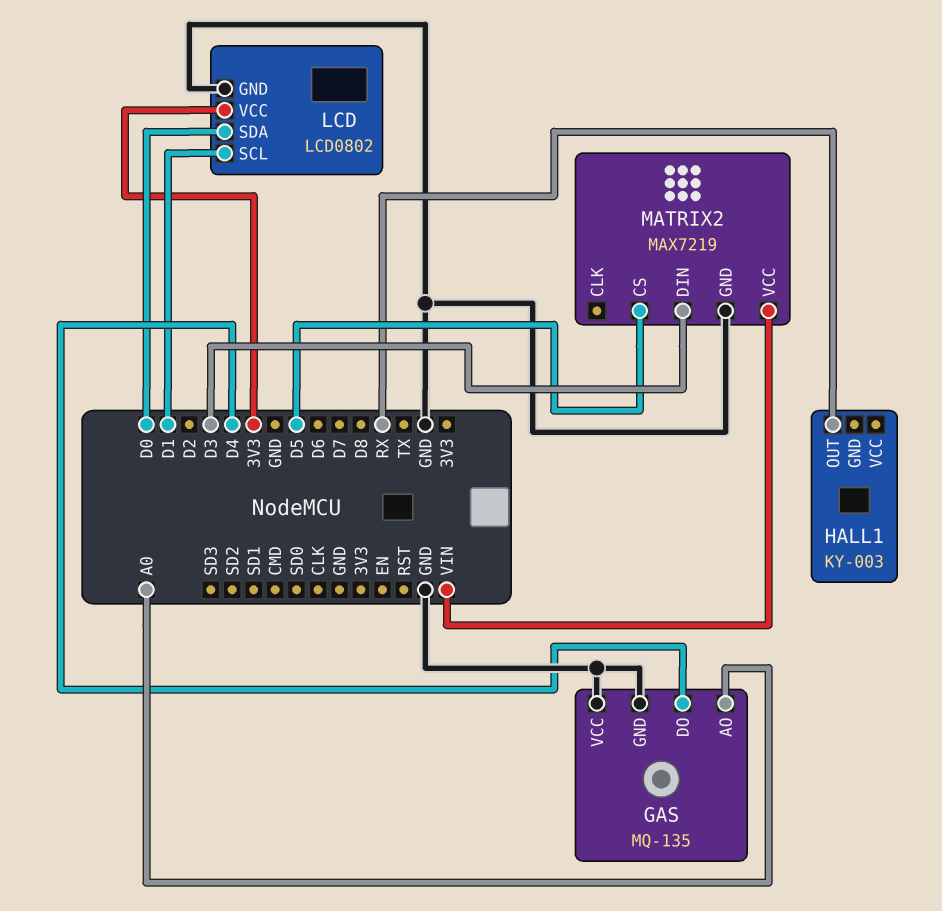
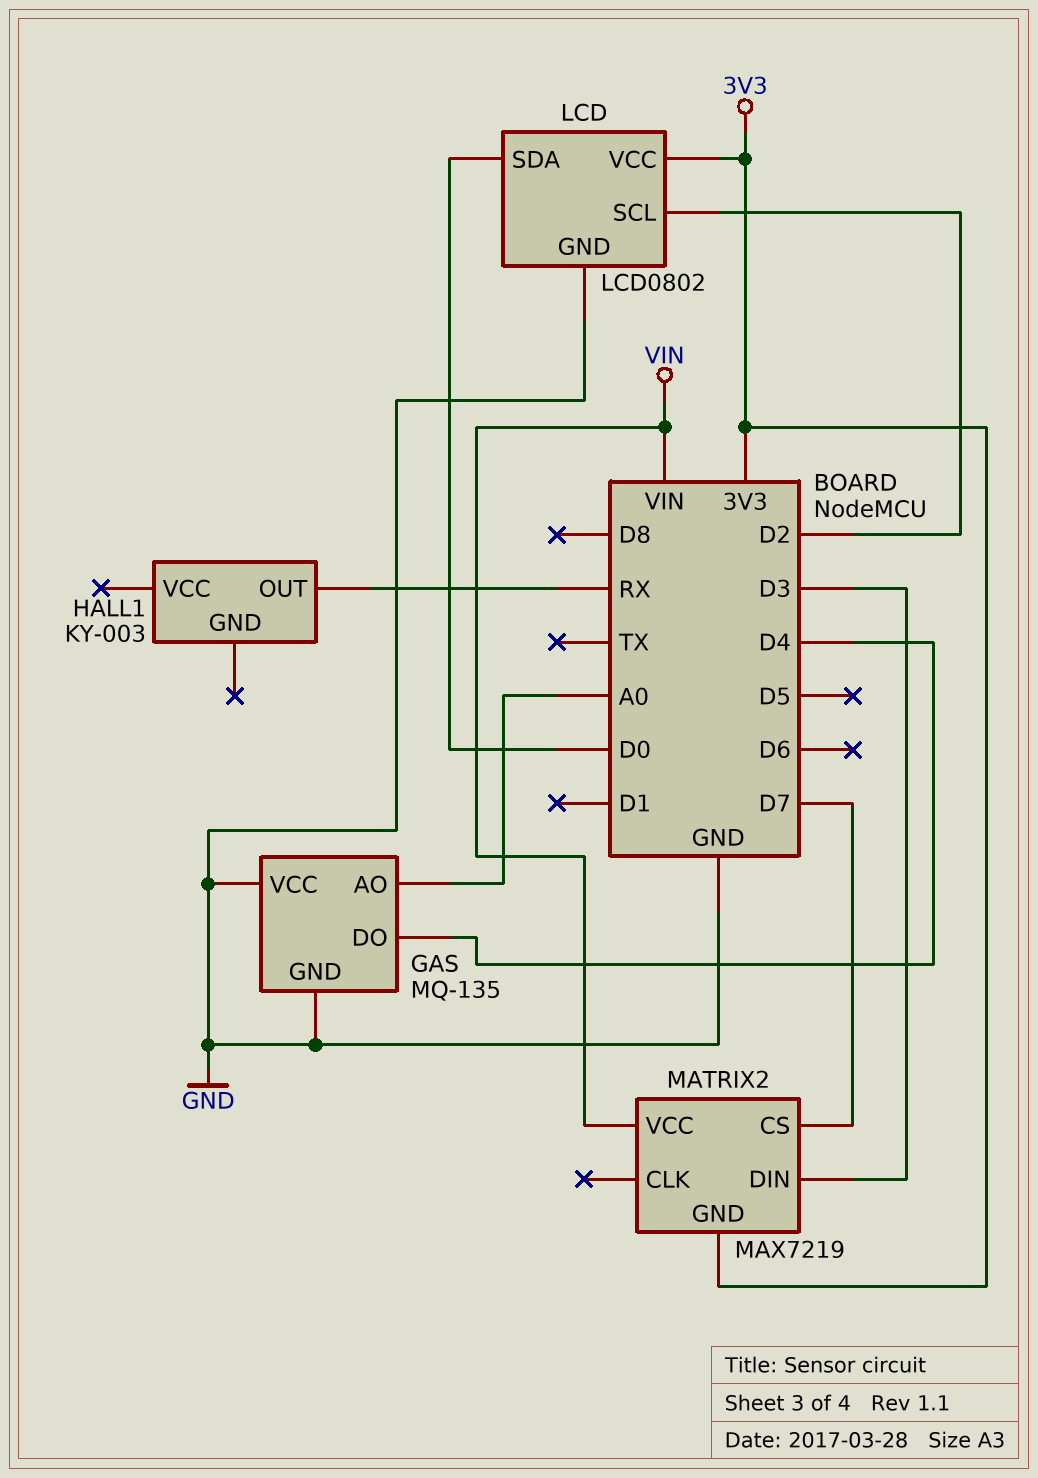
LCD pin SCL: D1 -> D2
MATRIX2 pin CS: D5 -> D7
MATRIX2 pin GND: GND -> 3V3

